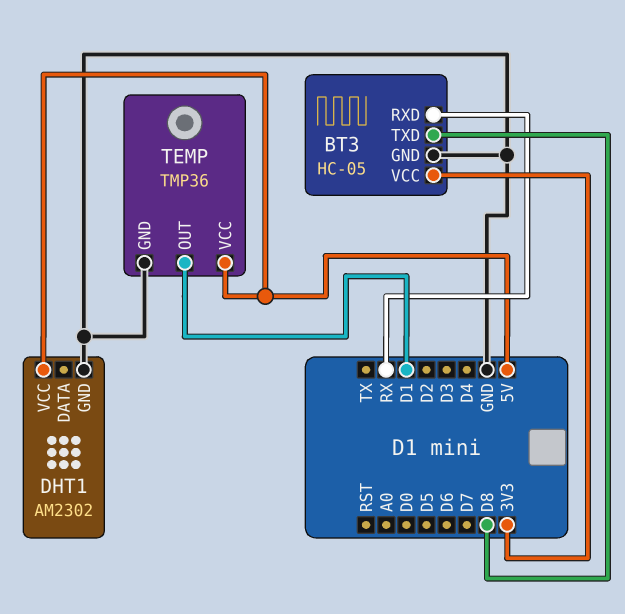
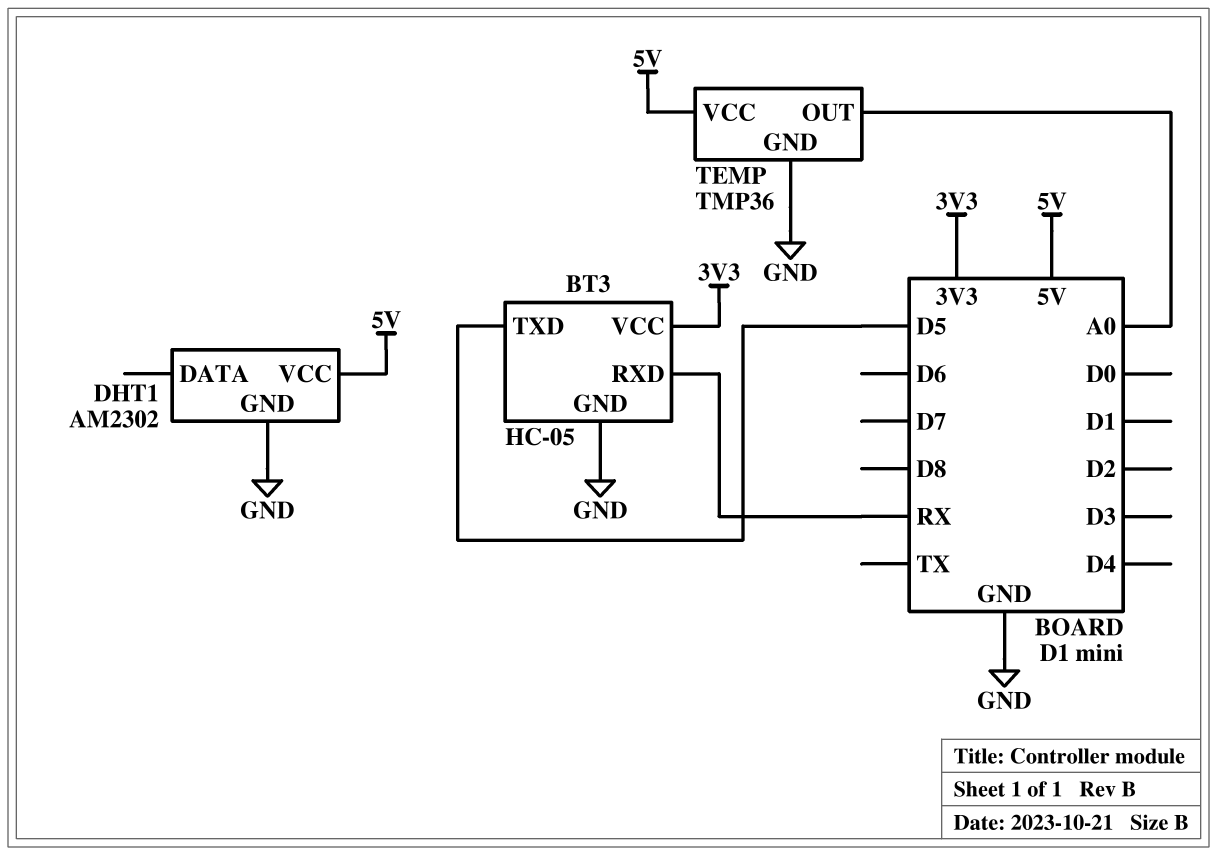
BT3 pin TXD: D8 -> D5
TEMP pin OUT: D1 -> A0

